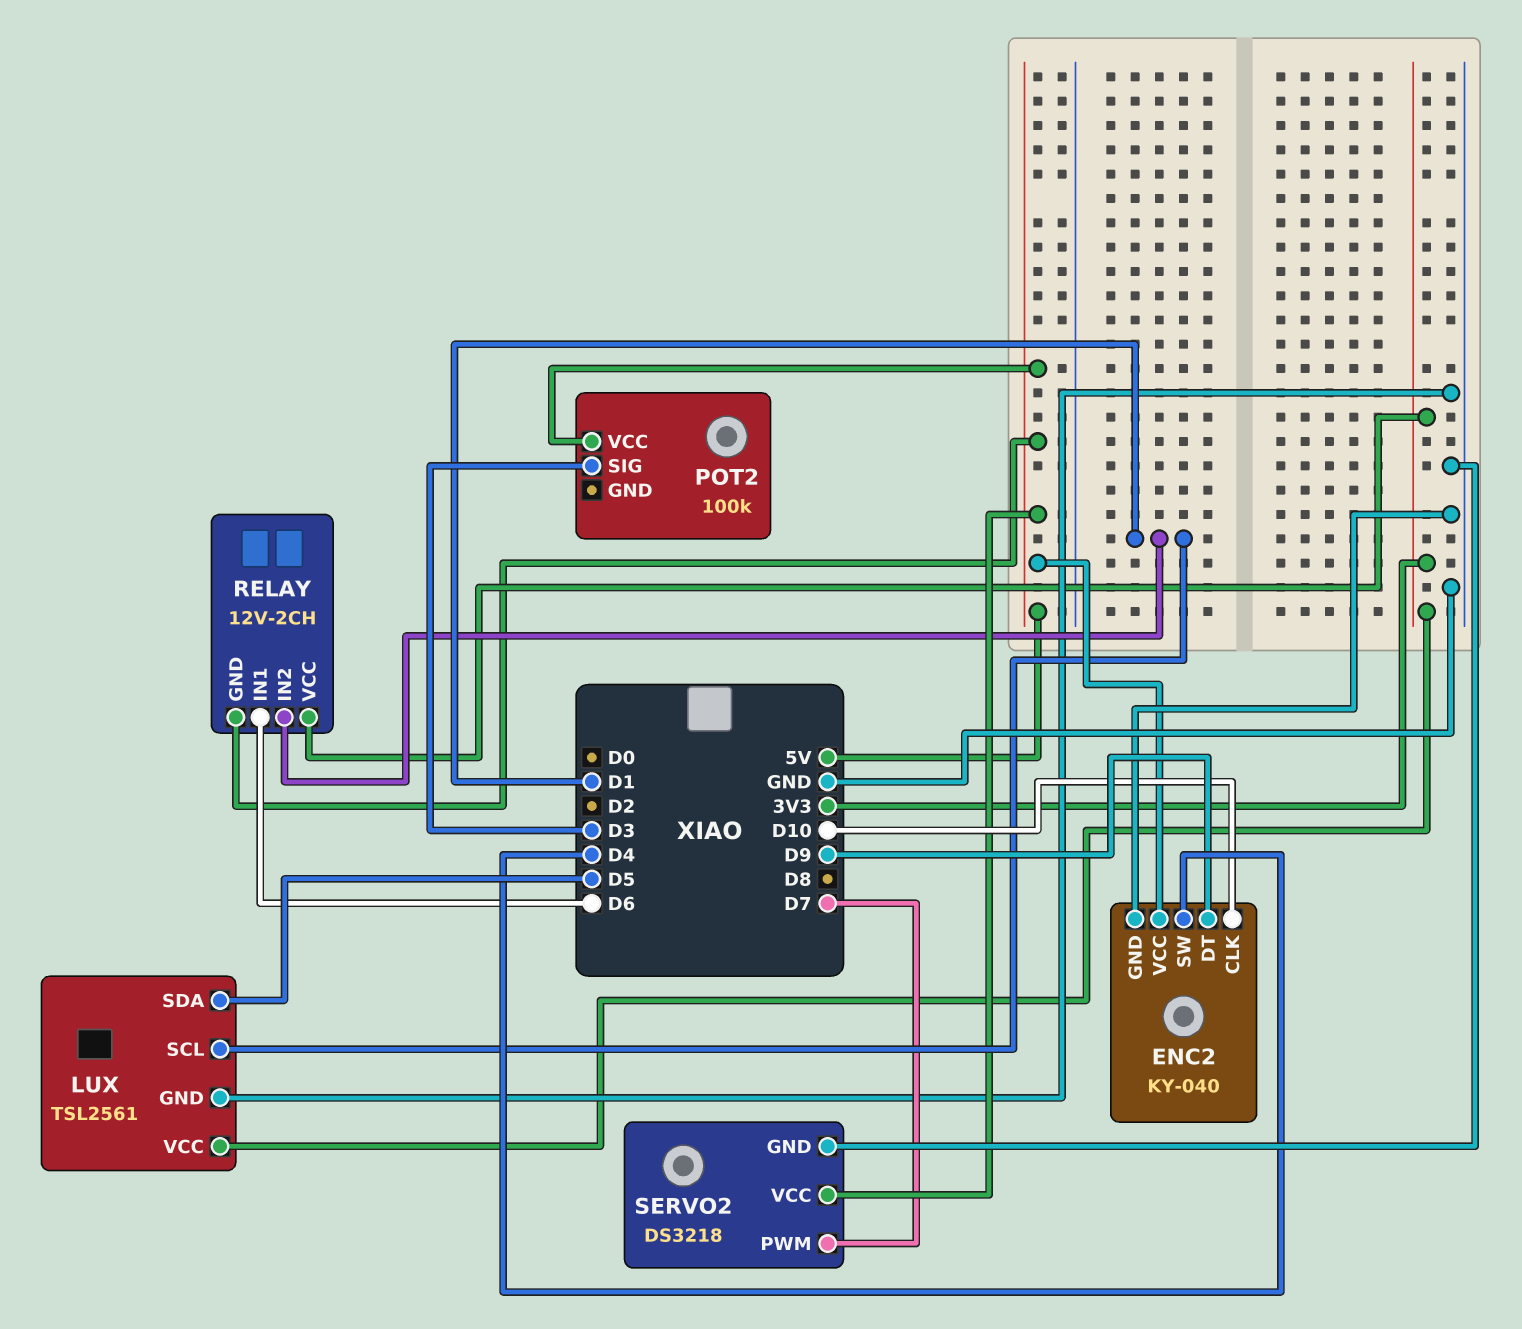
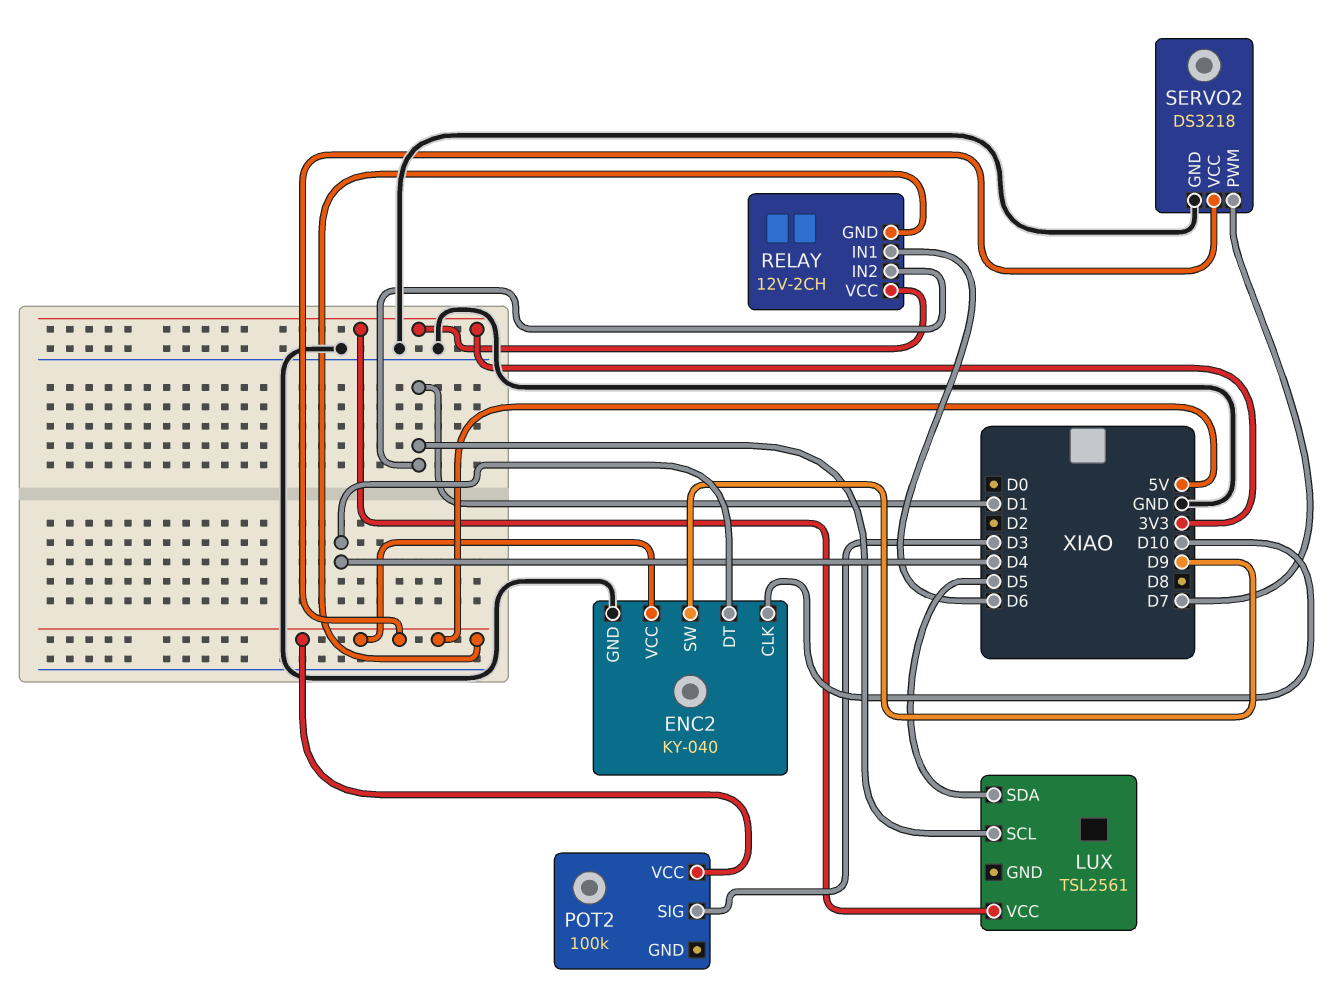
ENC2 pin DT: D9 -> D4
ENC2 pin SW: D4 -> D9
LUX pin GND: GND -> none

